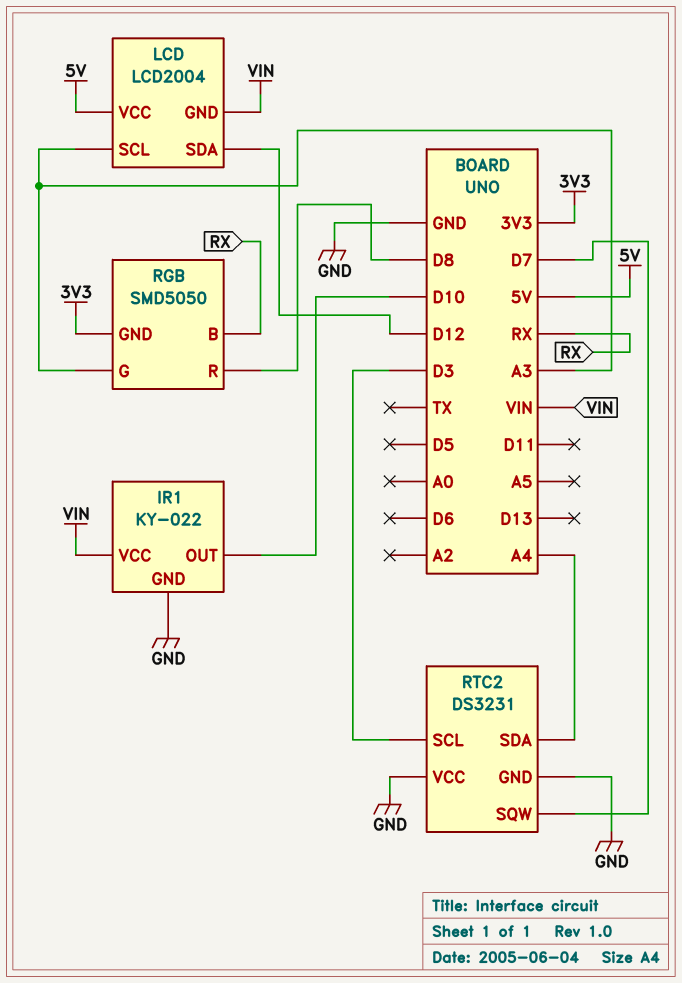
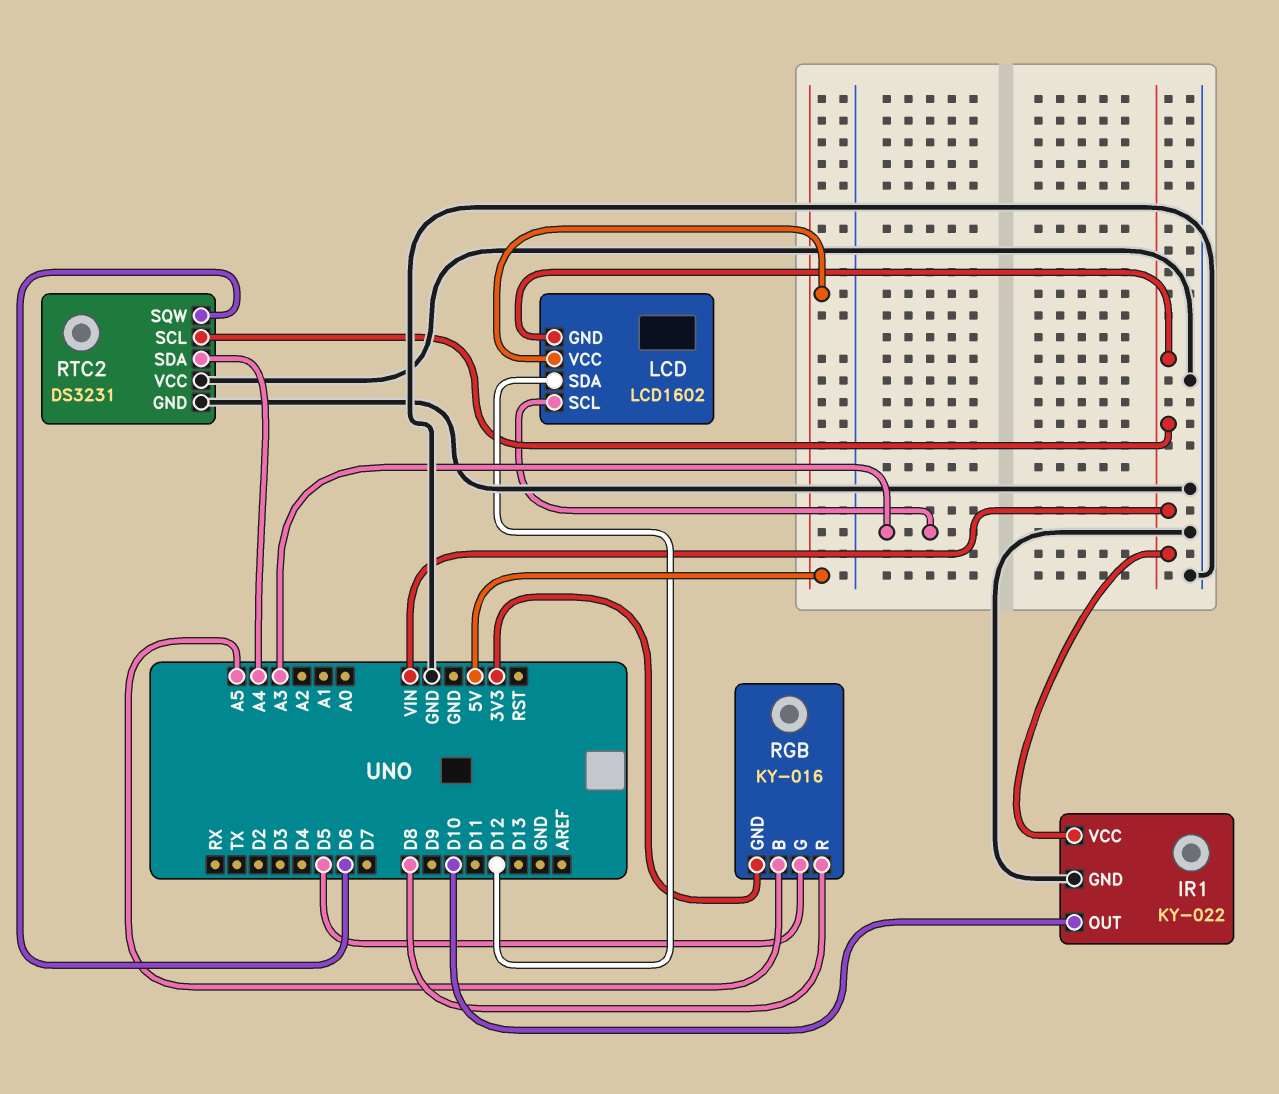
LCD: LCD2004 -> LCD1602
RGB: SMD5050 -> KY-016
RGB pin B: RX -> A5
RGB pin G: A3 -> D5
RTC2 pin SCL: D3 -> VIN
RTC2 pin SQW: D7 -> D6

